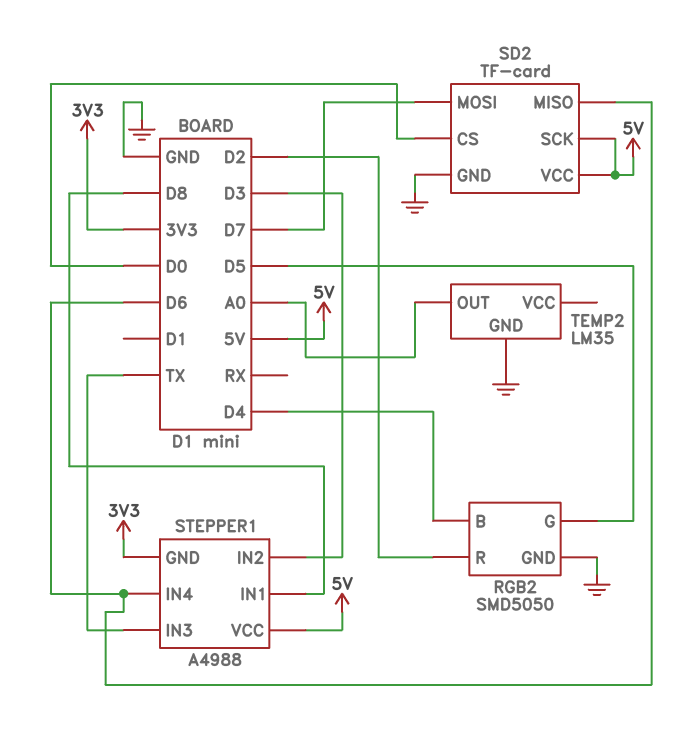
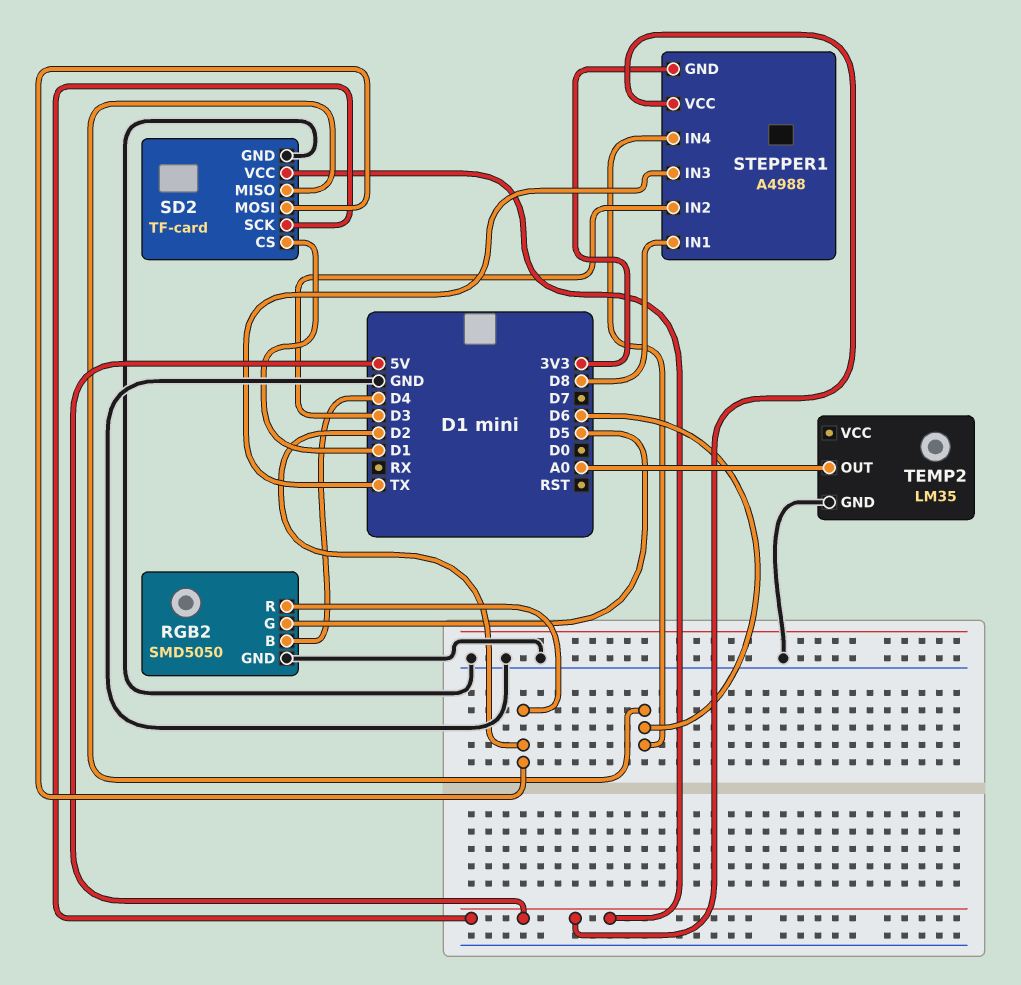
SD2 pin CS: D0 -> D1
SD2 pin MOSI: D7 -> D2

